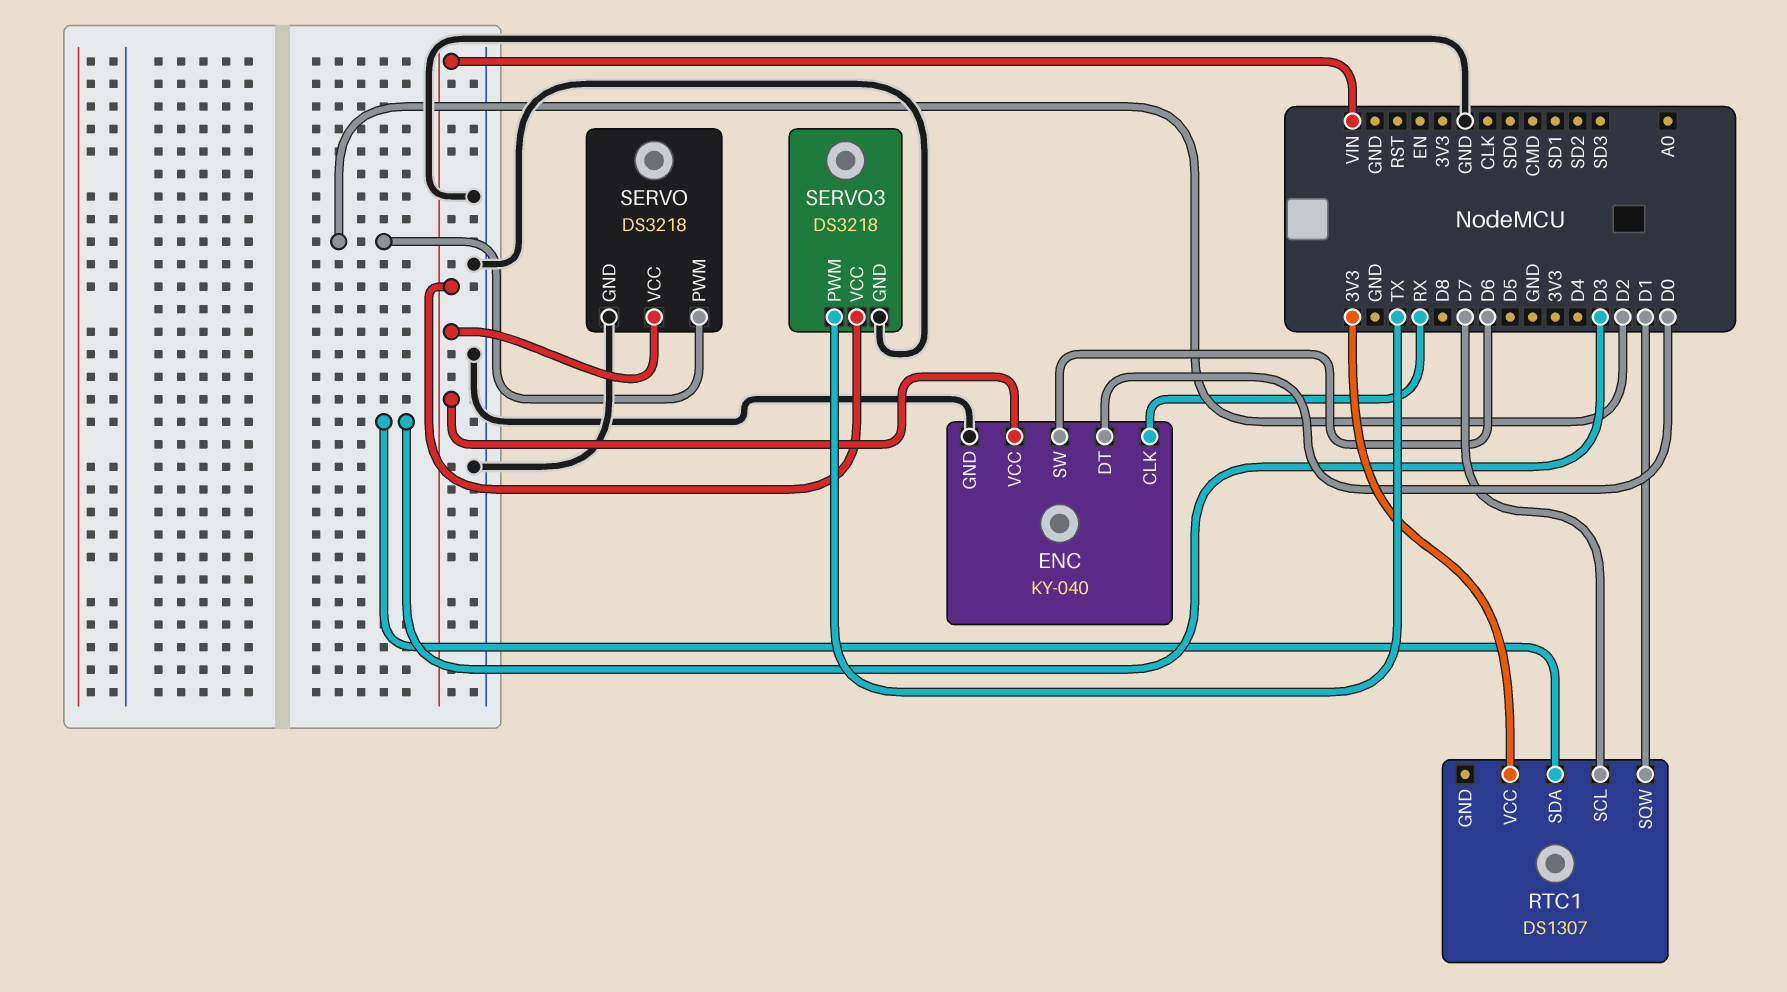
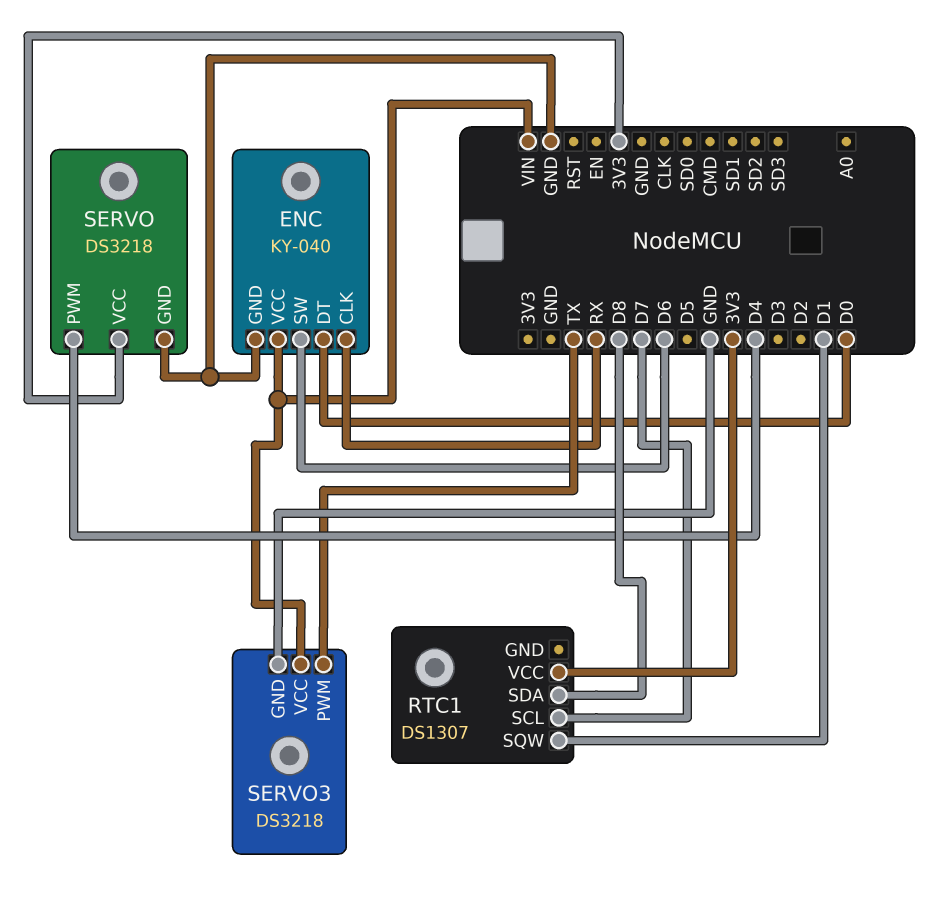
RTC1 pin SDA: D3 -> D8
SERVO pin PWM: D2 -> D4
SERVO pin VCC: VIN -> 3V3

